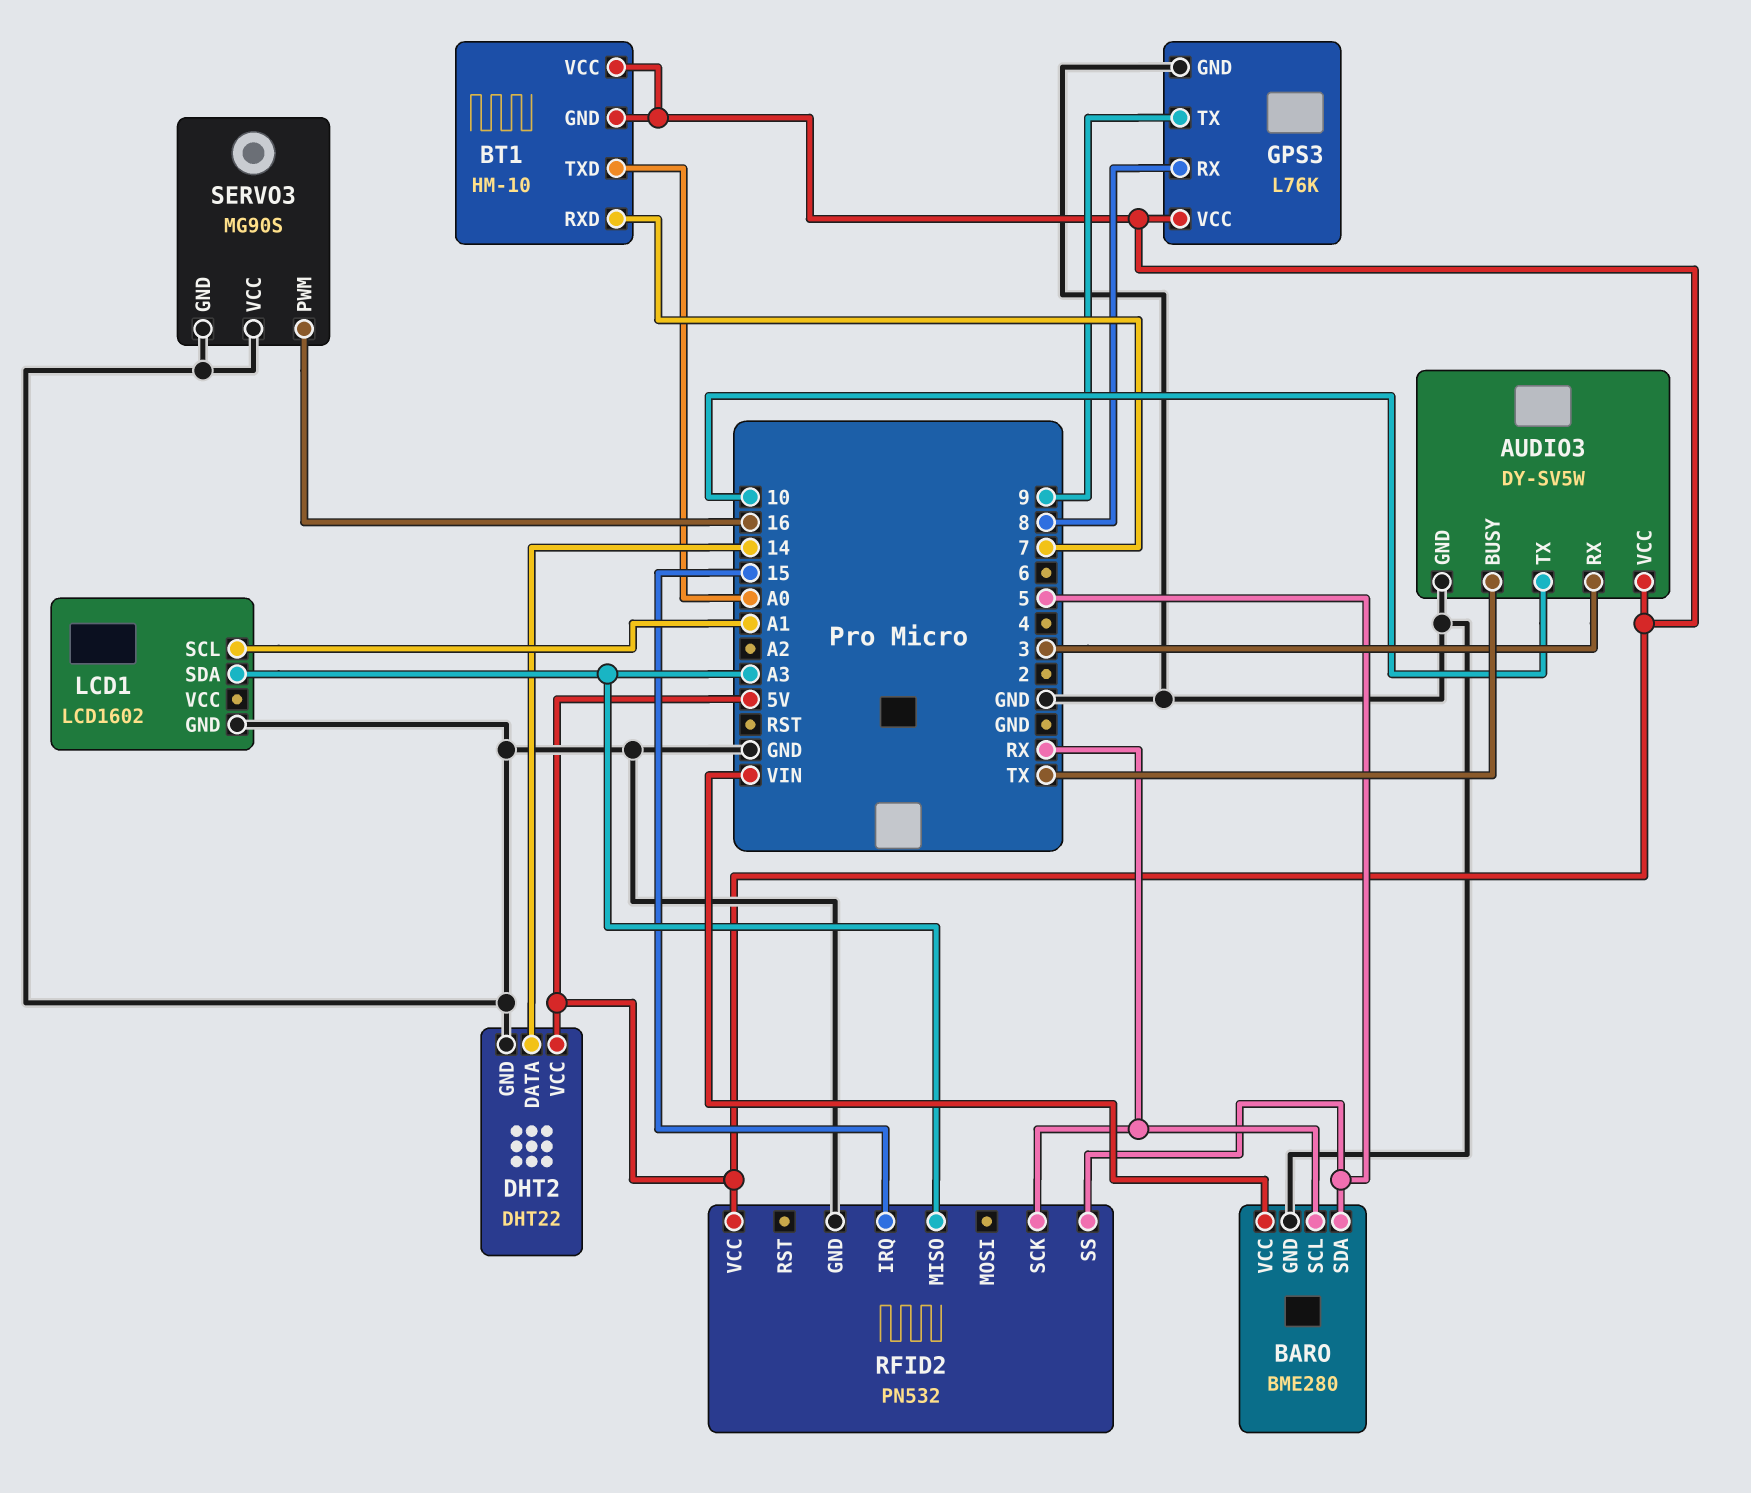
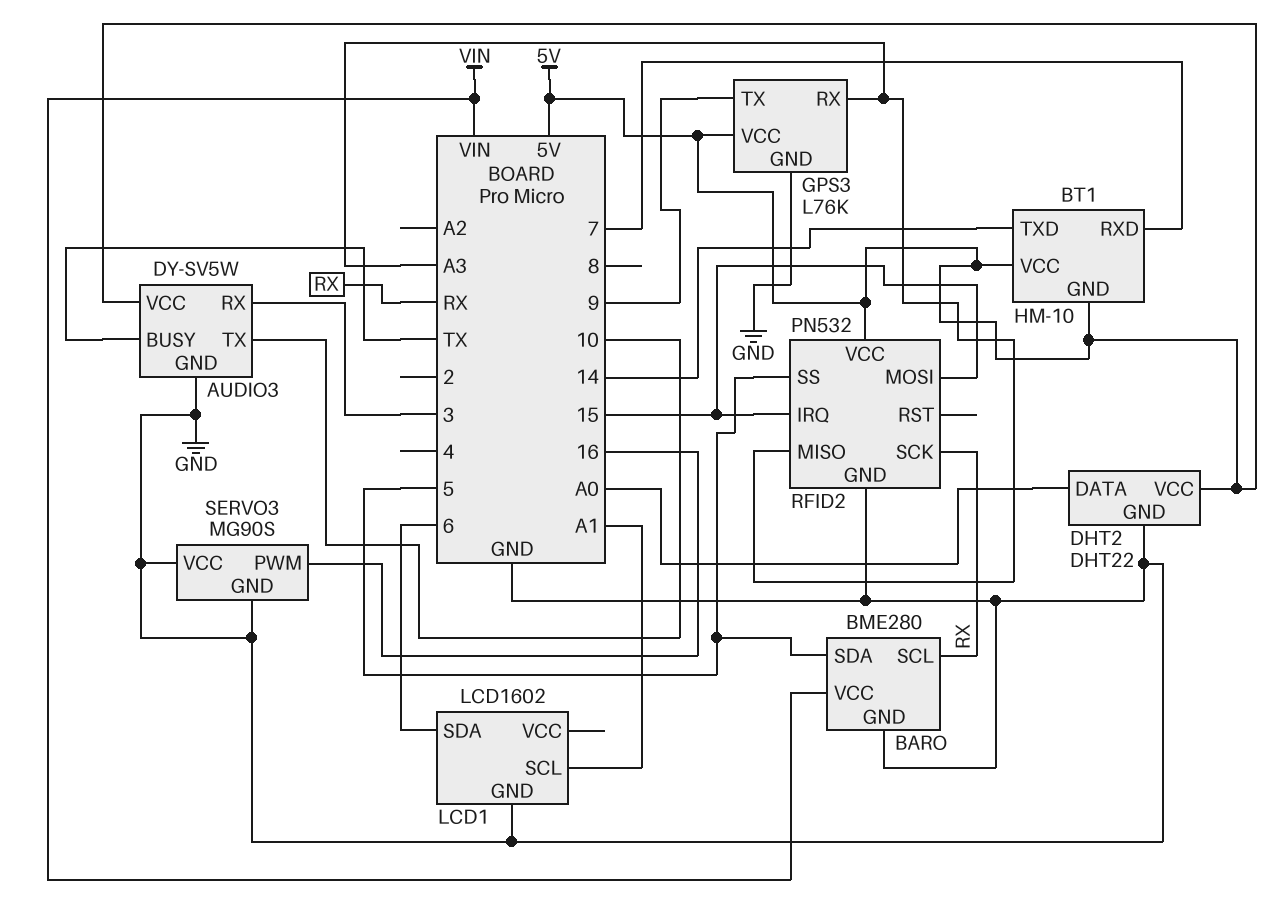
BT1 pin TXD: A0 -> 14
DHT2 pin DATA: 14 -> A0
GPS3 pin RX: 8 -> A3
LCD1 pin SDA: A3 -> 6
RFID2 pin MOSI: none -> 15

